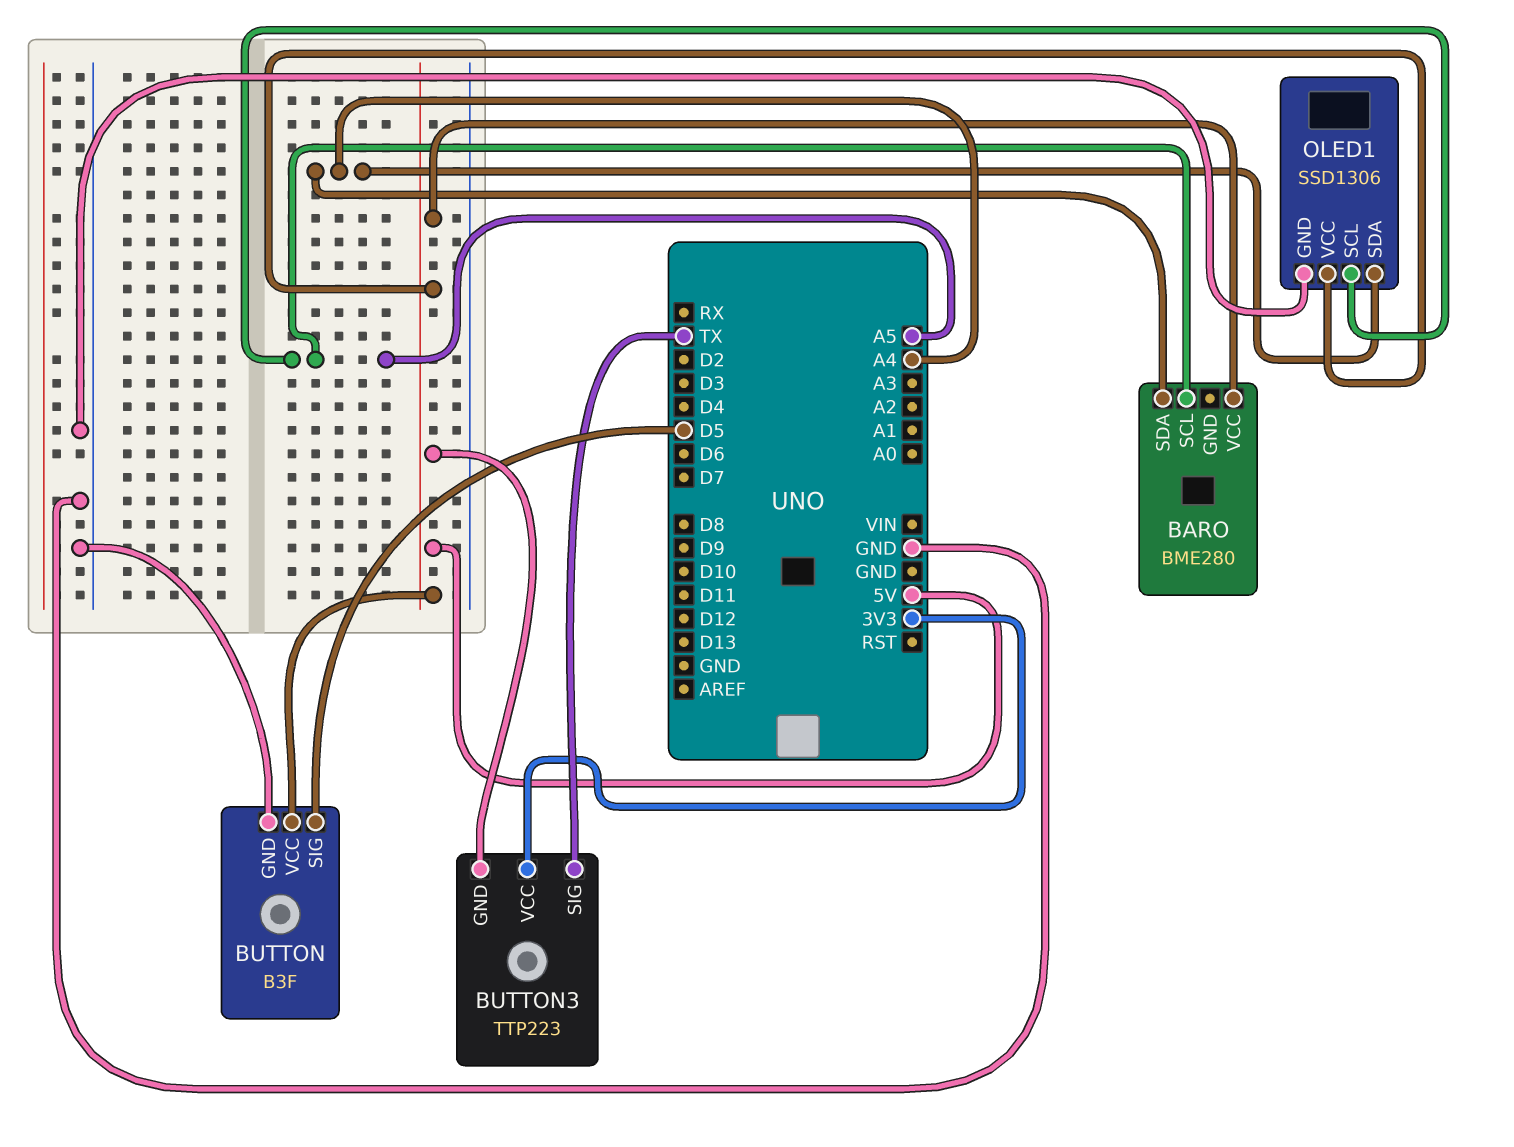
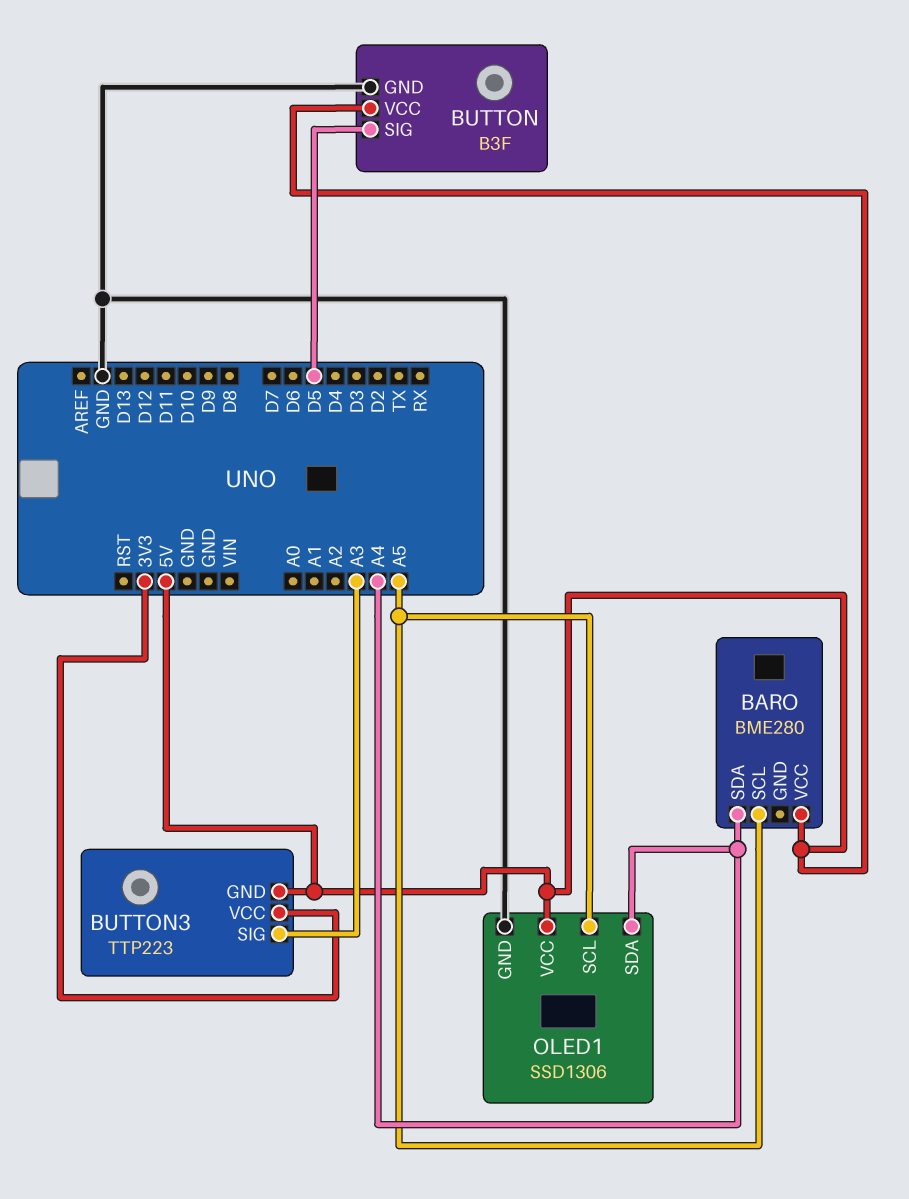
BUTTON3 pin SIG: TX -> A3

